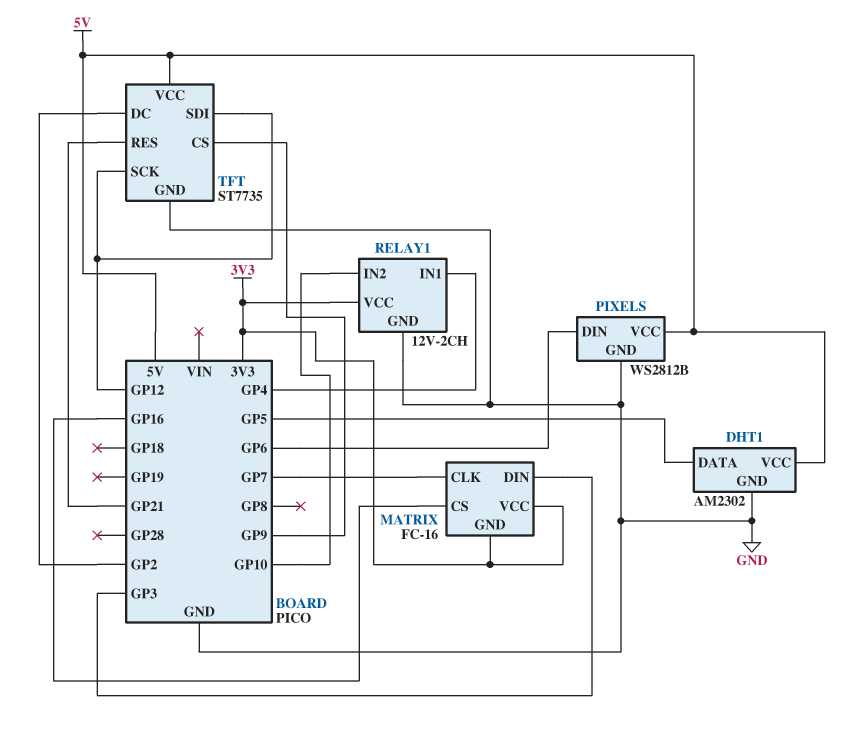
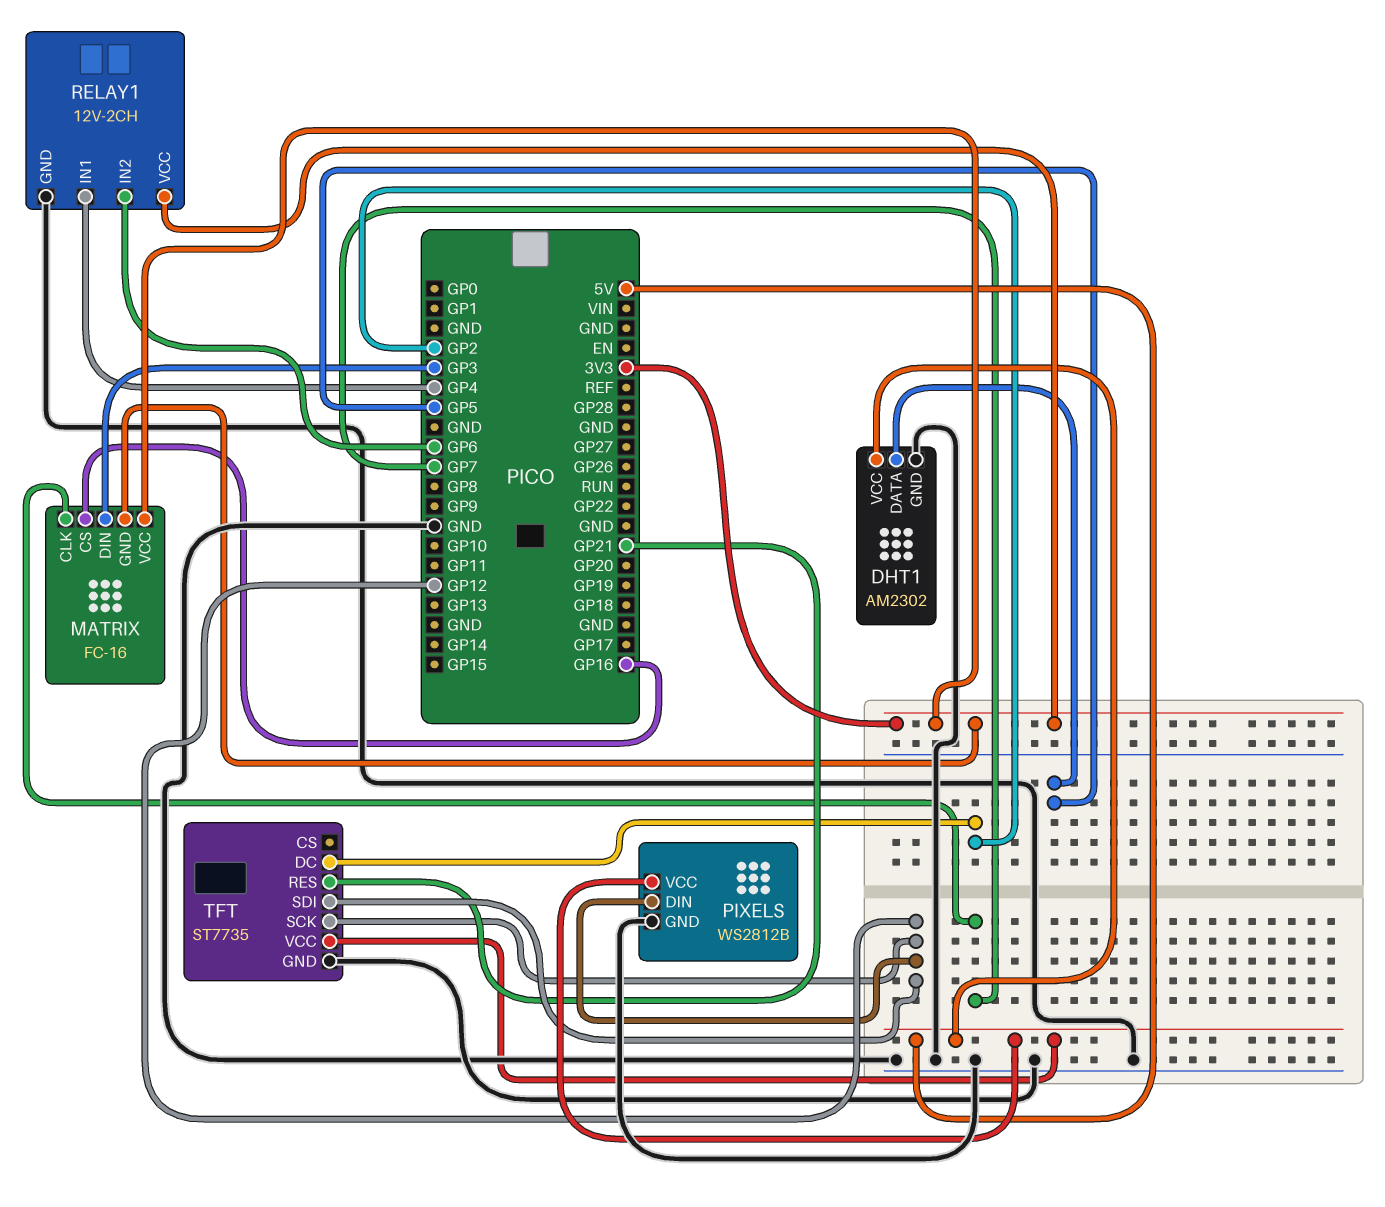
PIXELS pin DIN: GP6 -> GP12
RELAY1 pin IN2: GP10 -> GP6
TFT pin CS: GP9 -> none

